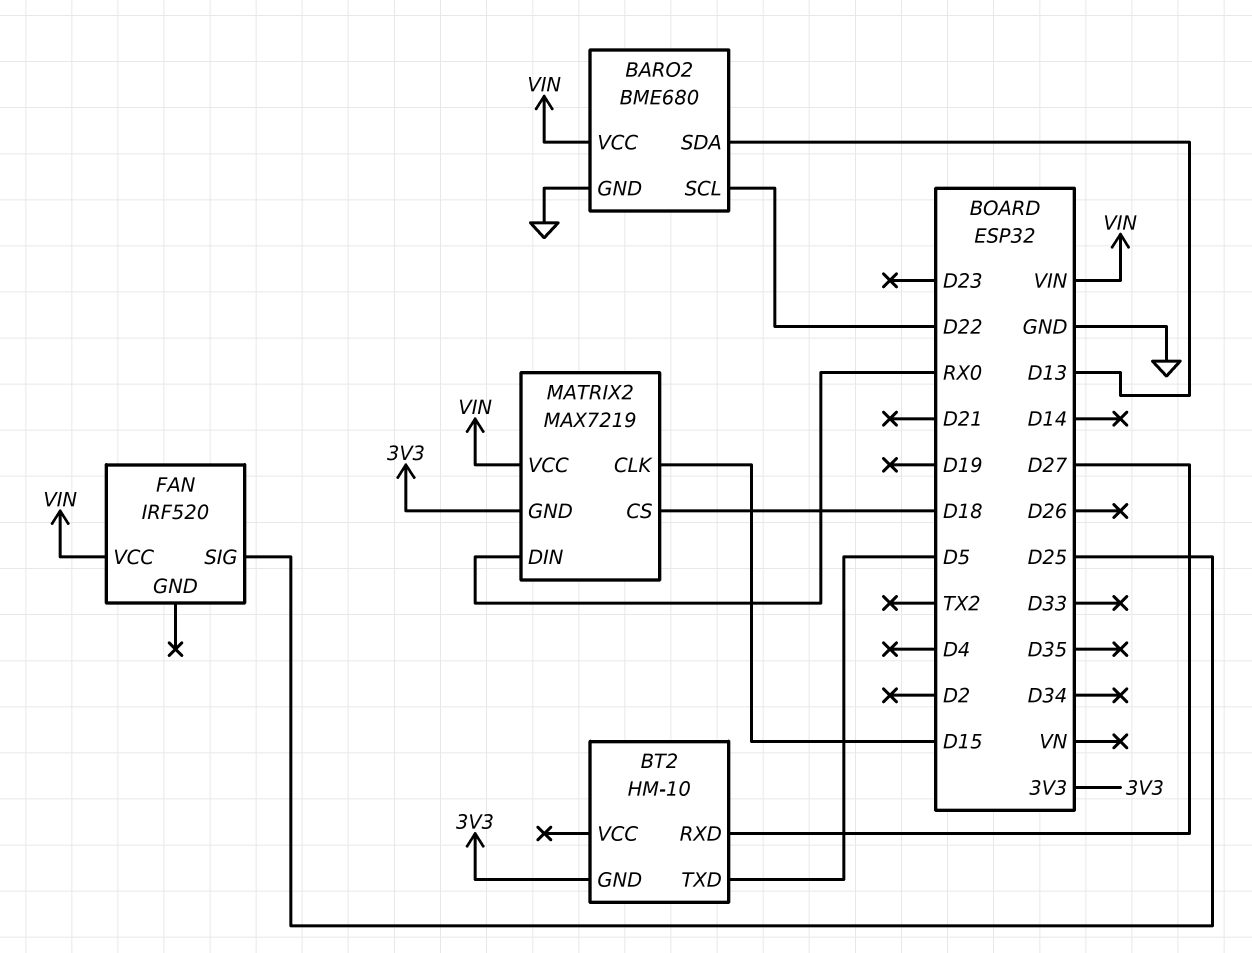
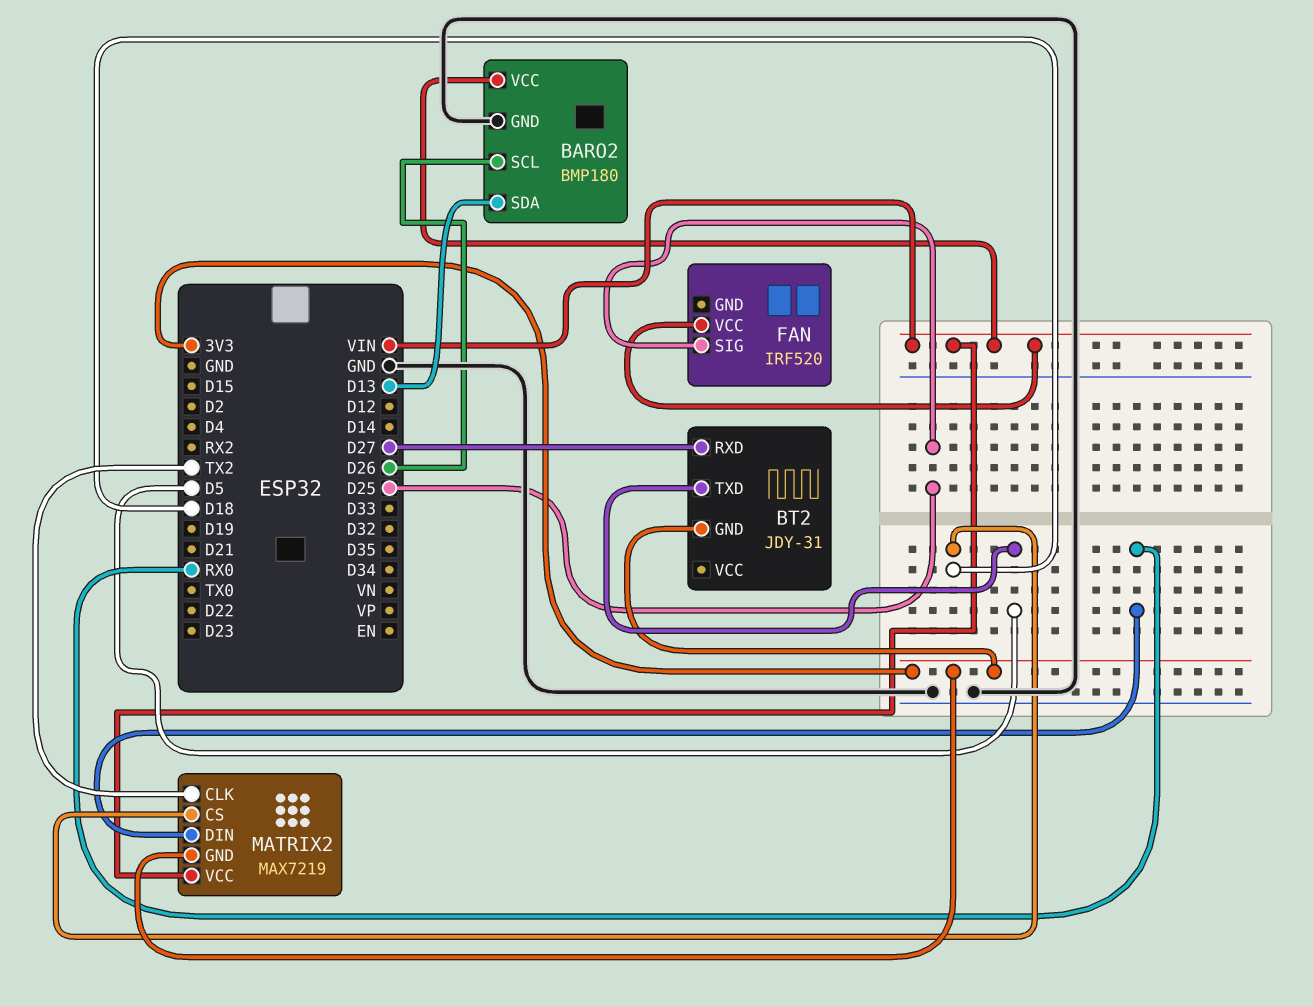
BARO2: BME680 -> BMP180
BARO2 pin SCL: D22 -> D26
BT2: HM-10 -> JDY-31
MATRIX2 pin CLK: D15 -> TX2

